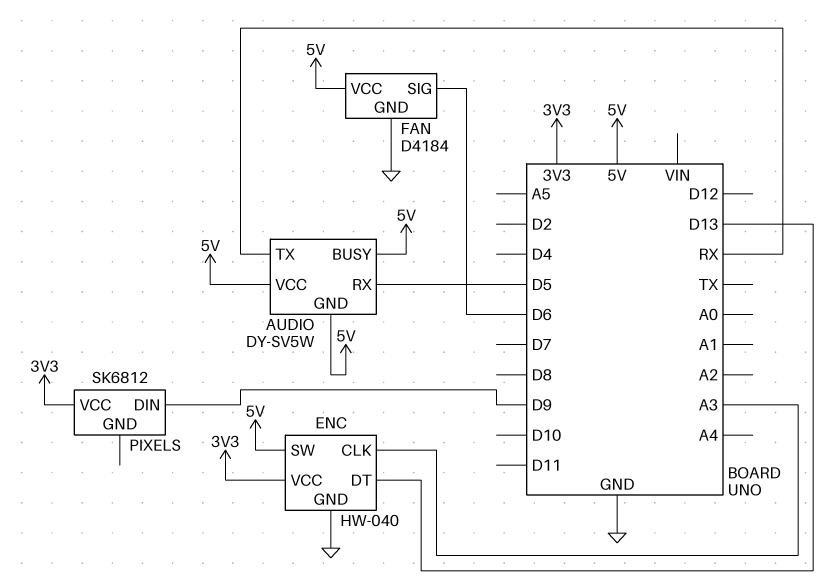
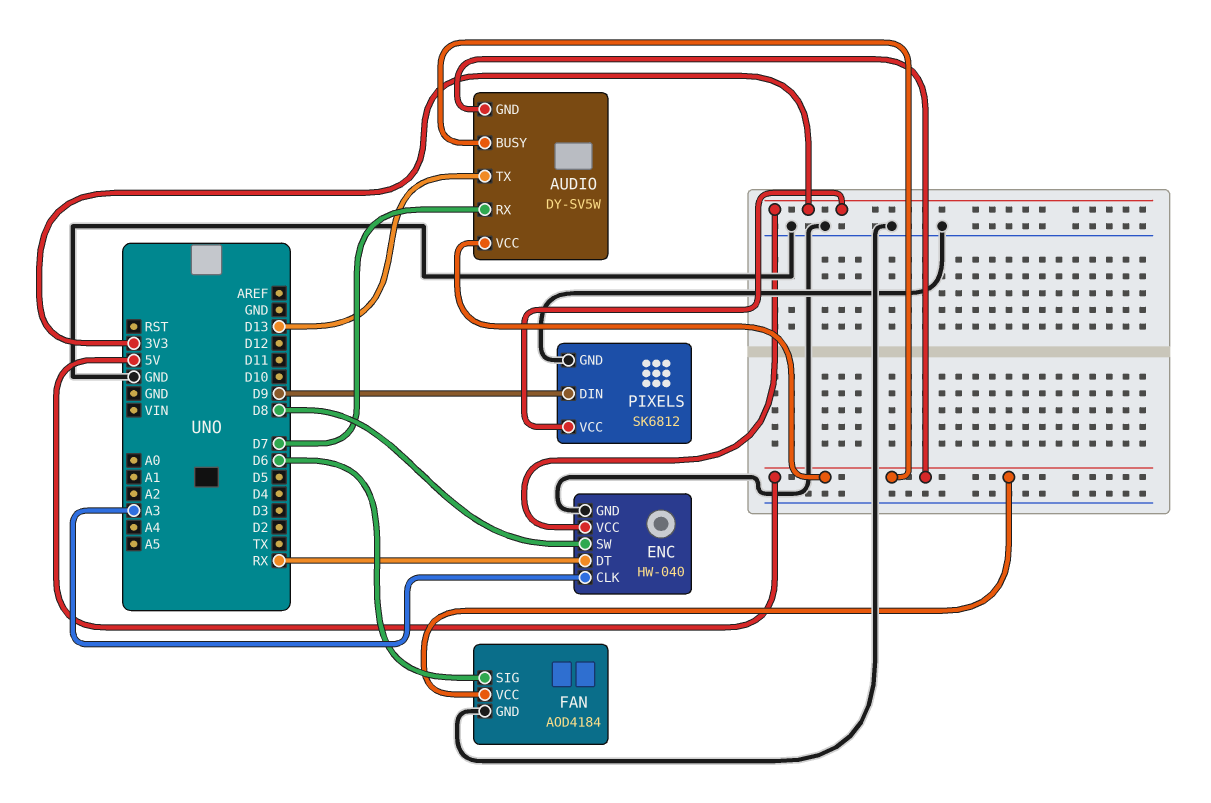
AUDIO pin RX: D5 -> D7
AUDIO pin TX: RX -> D13
ENC pin DT: D13 -> RX
ENC pin SW: 5V -> D8
FAN: D4184 -> AOD4184
PIXELS pin GND: none -> GND

